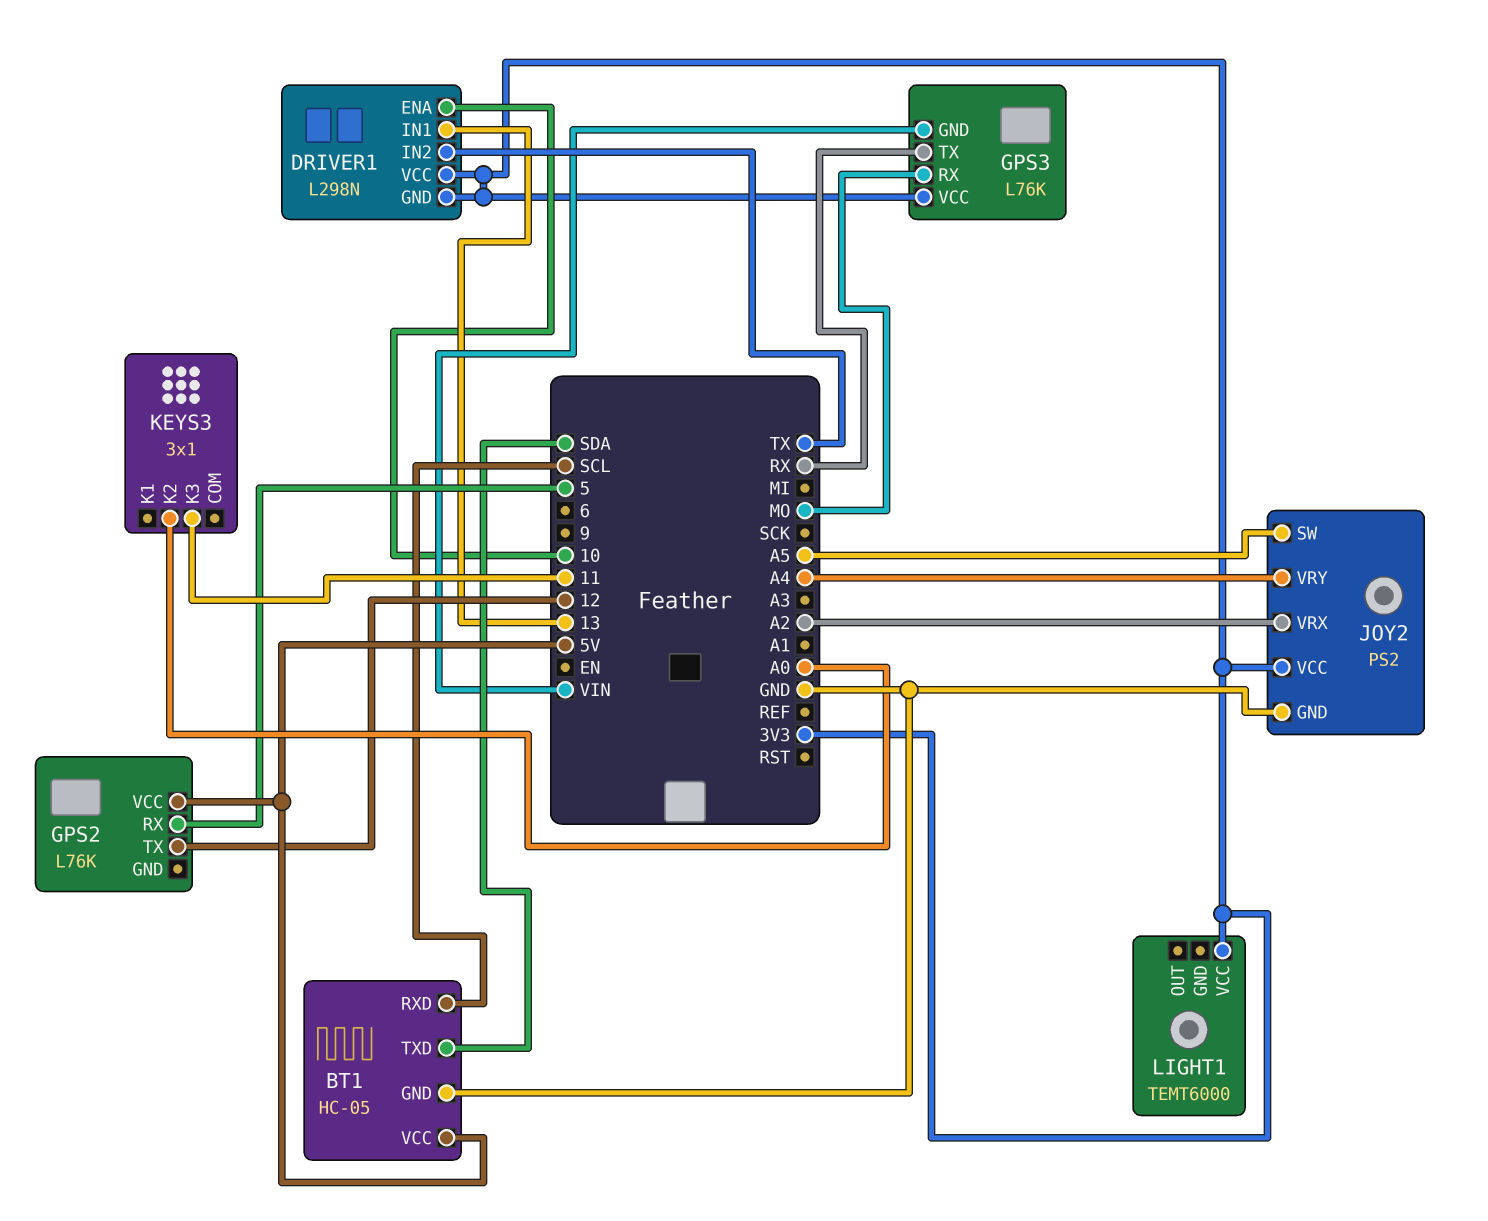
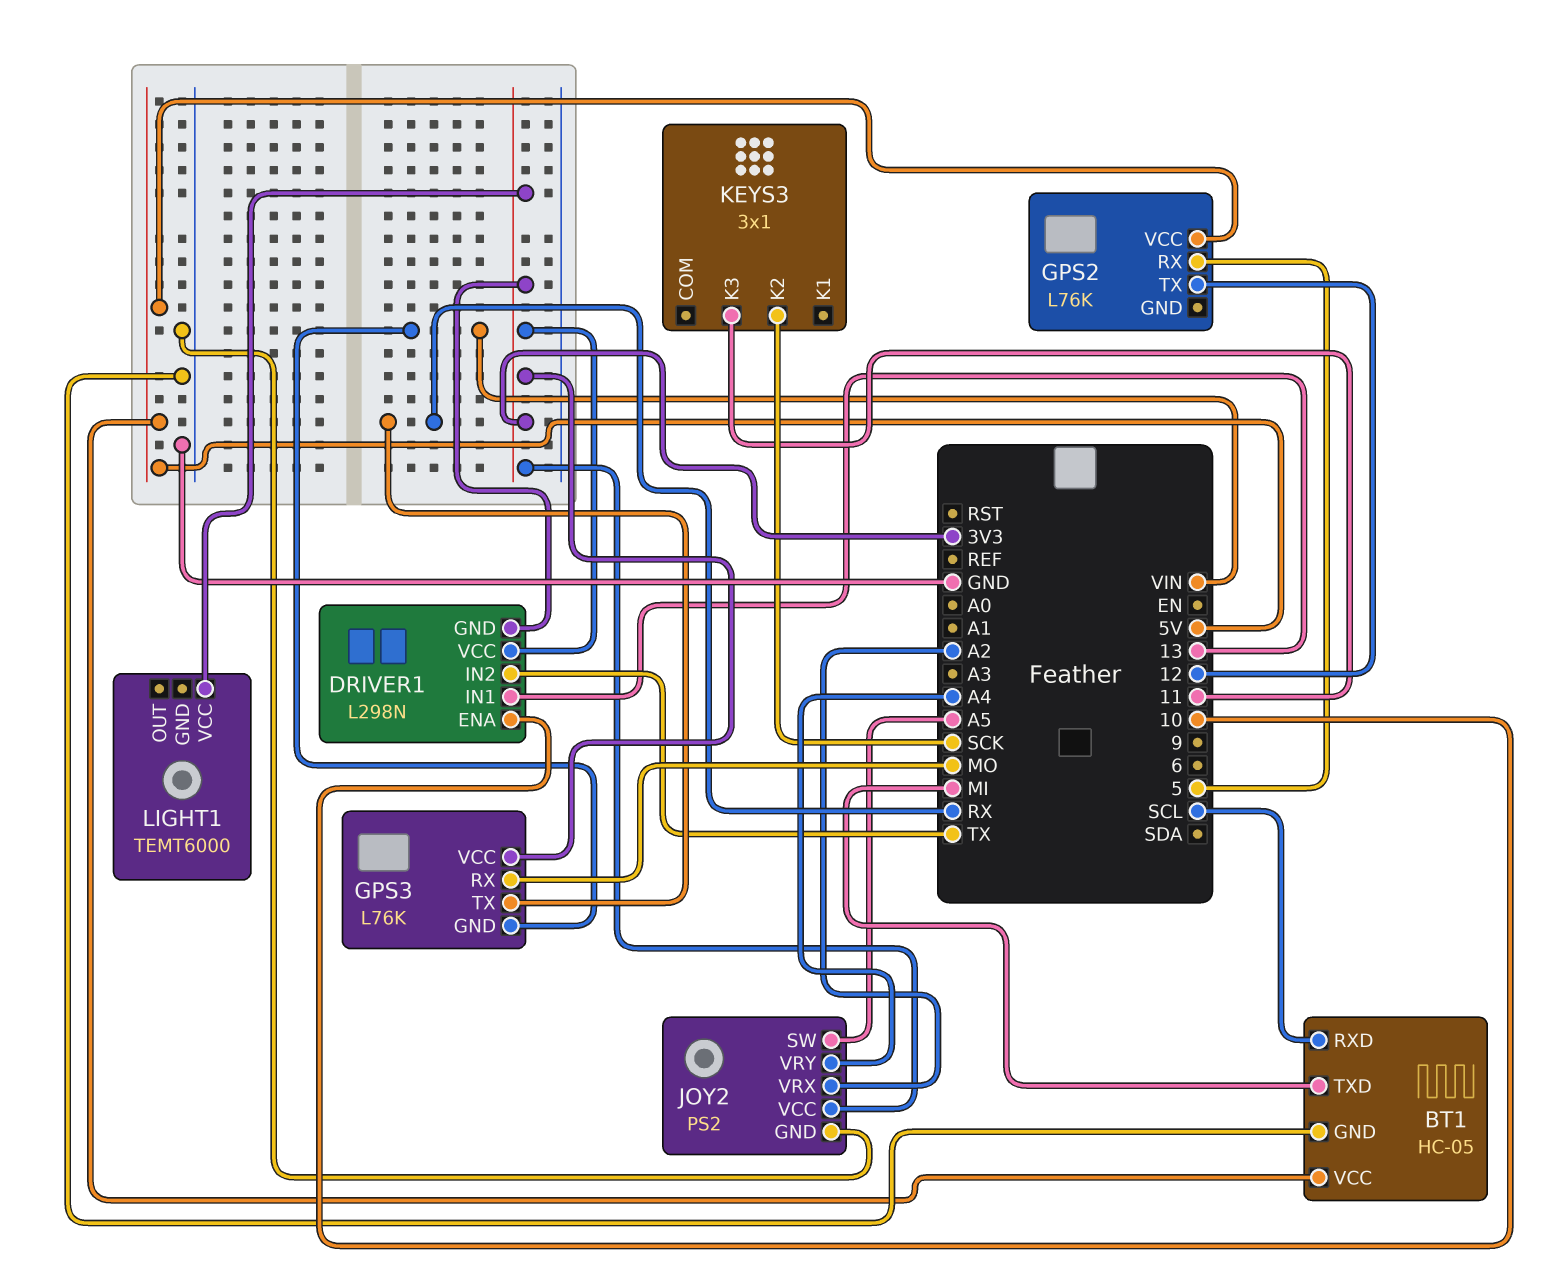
BT1 pin TXD: SDA -> MI
KEYS3 pin K2: A0 -> SCK

